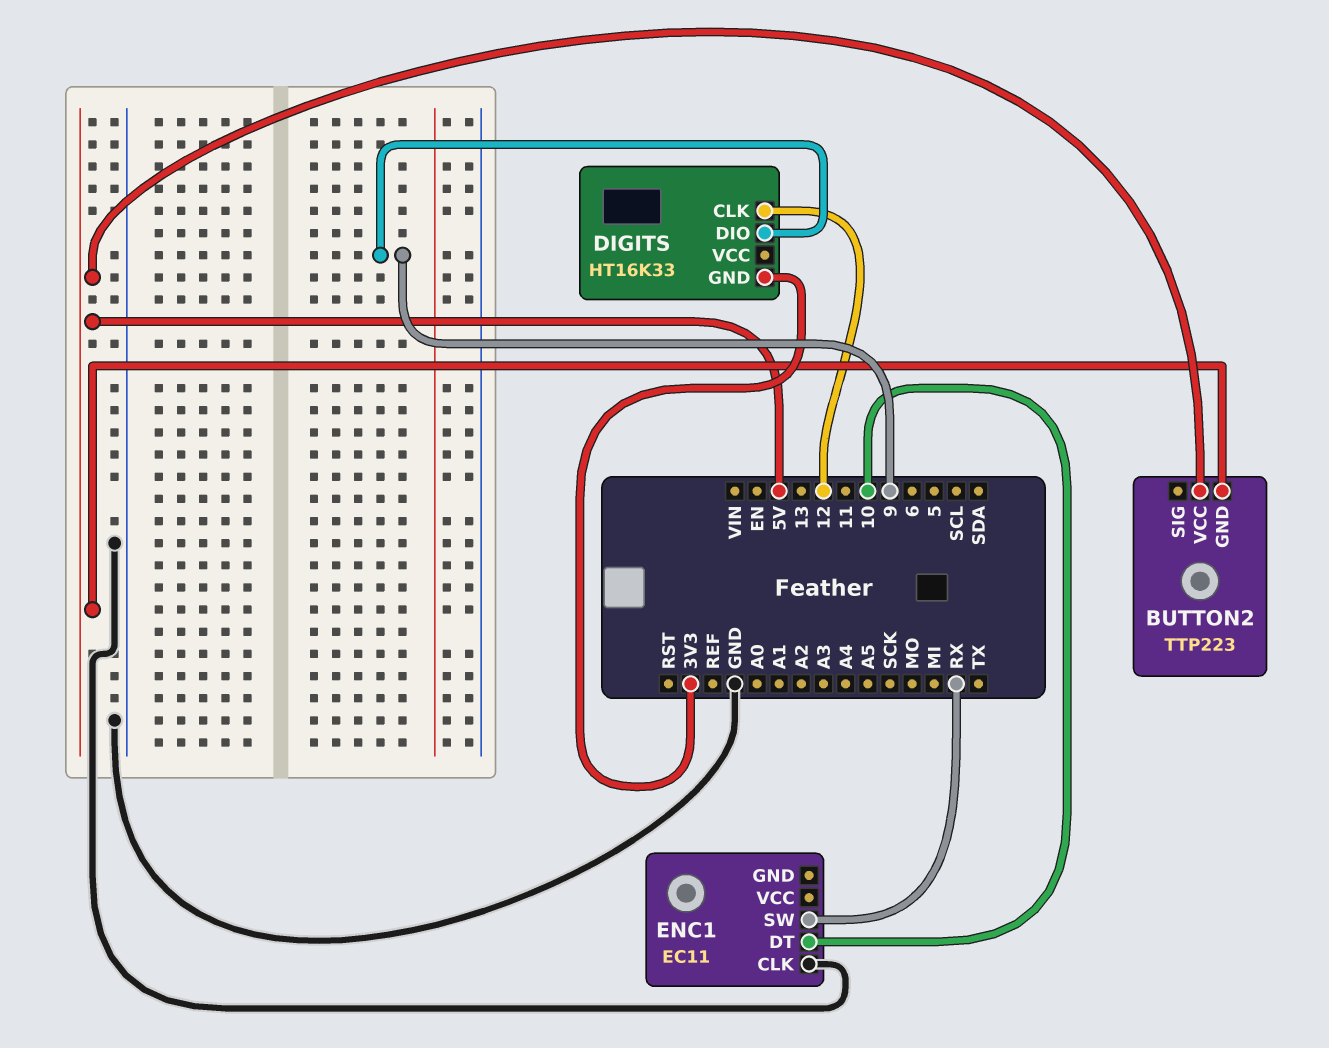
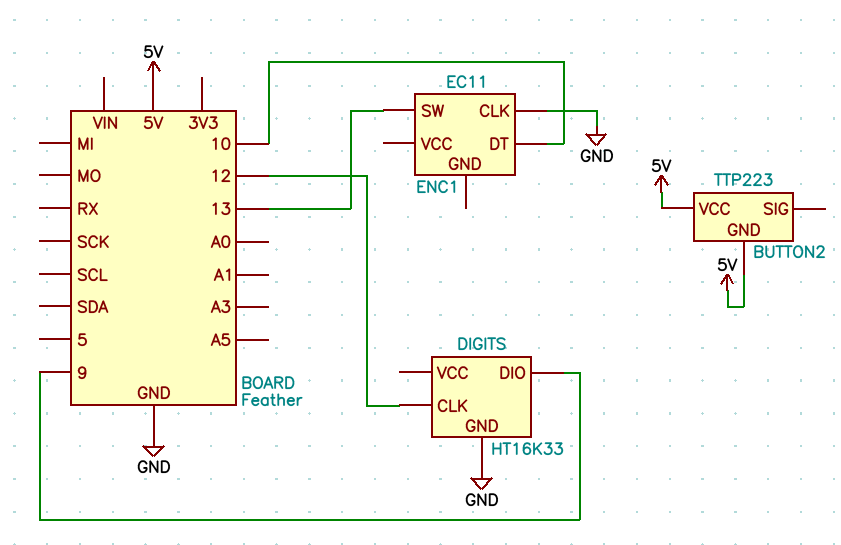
DIGITS pin GND: 3V3 -> GND
ENC1 pin SW: RX -> 13

